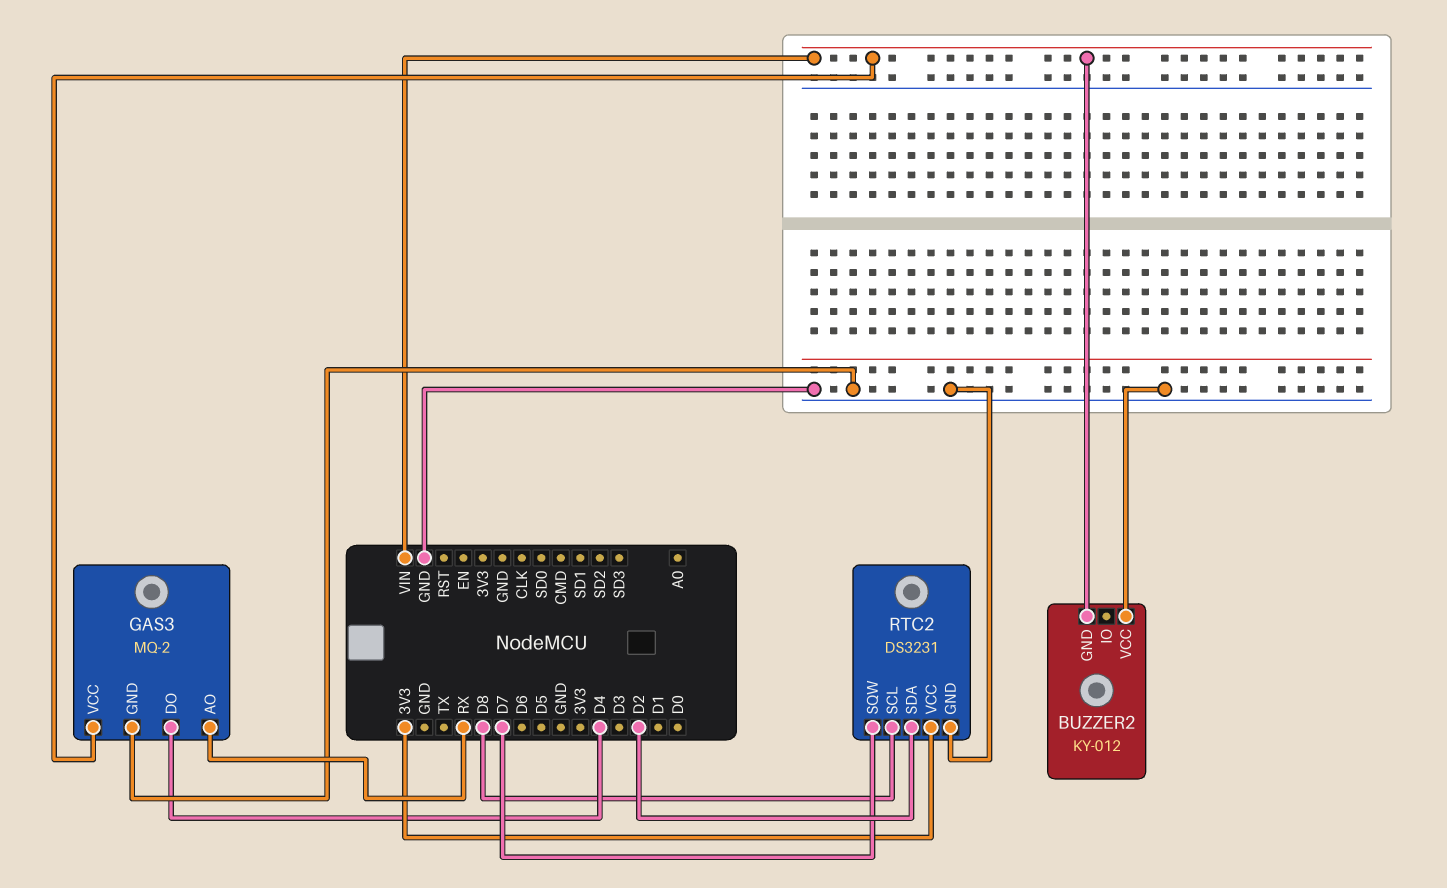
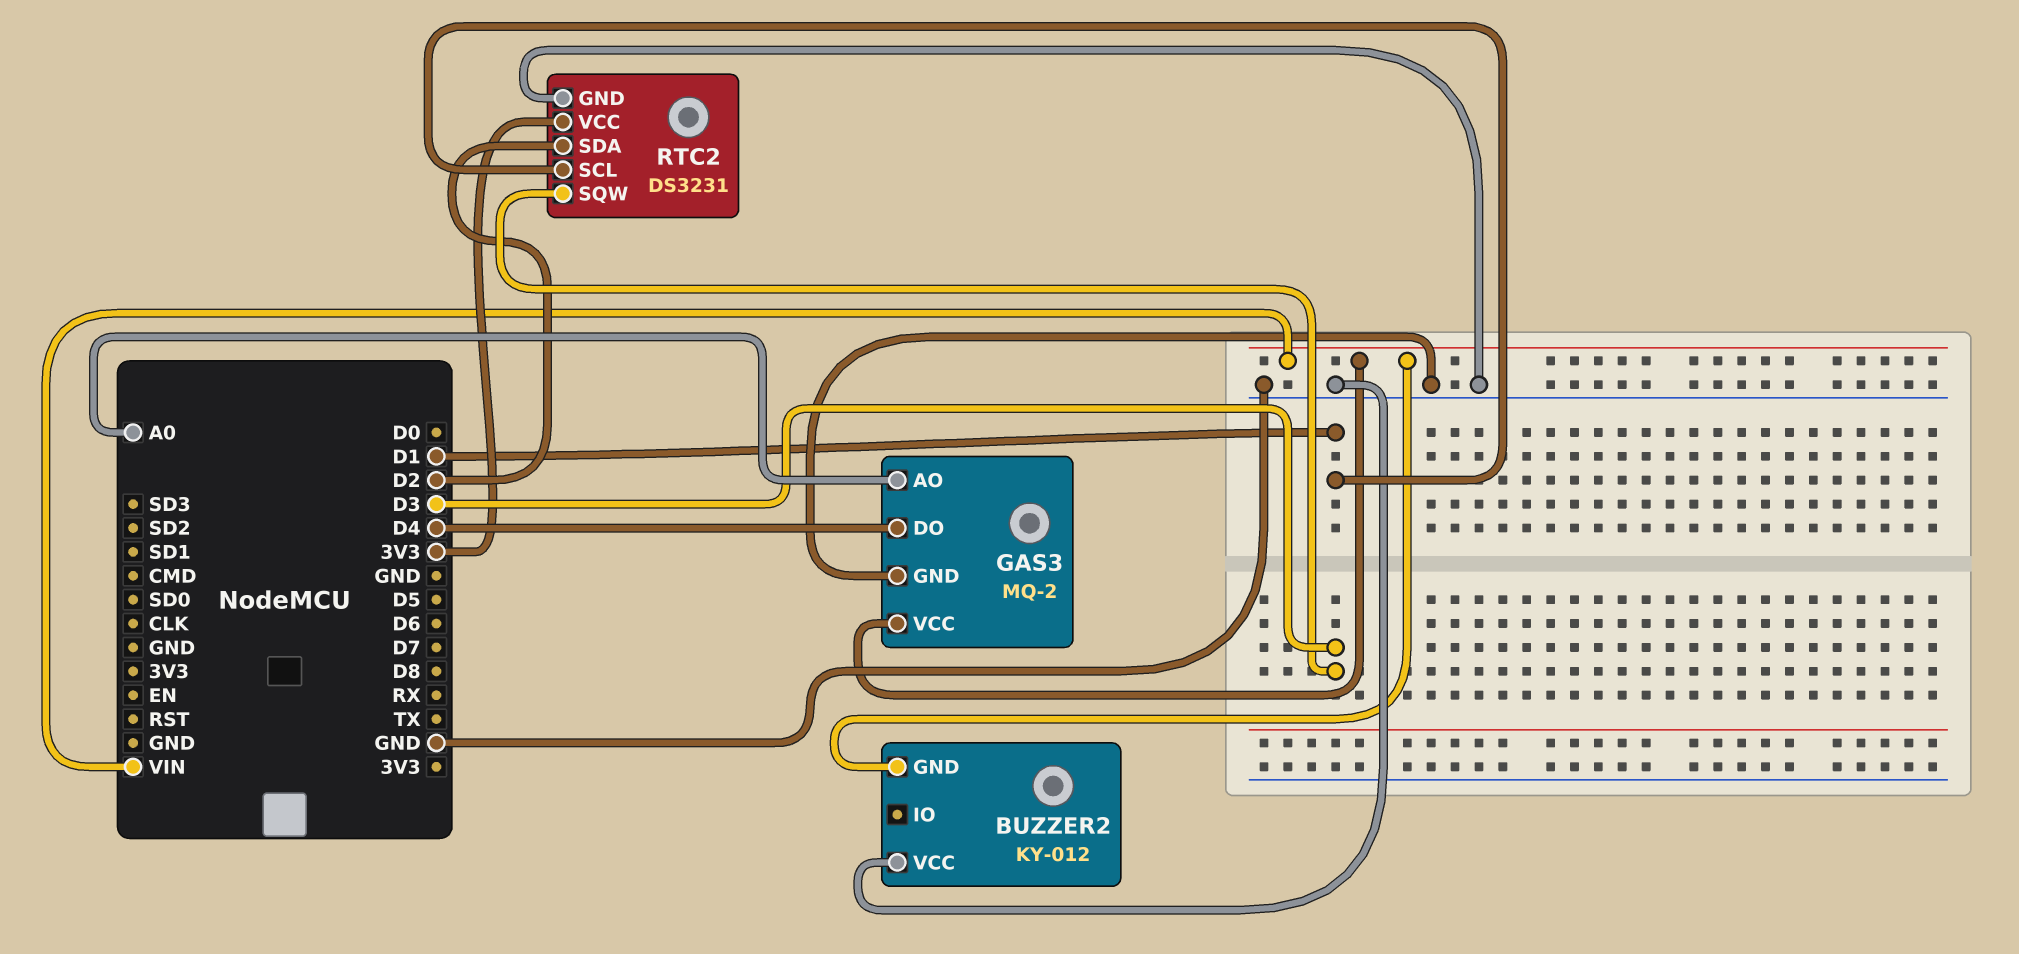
GAS3 pin AO: RX -> A0
RTC2 pin SCL: D8 -> D1
RTC2 pin SQW: D7 -> D3

